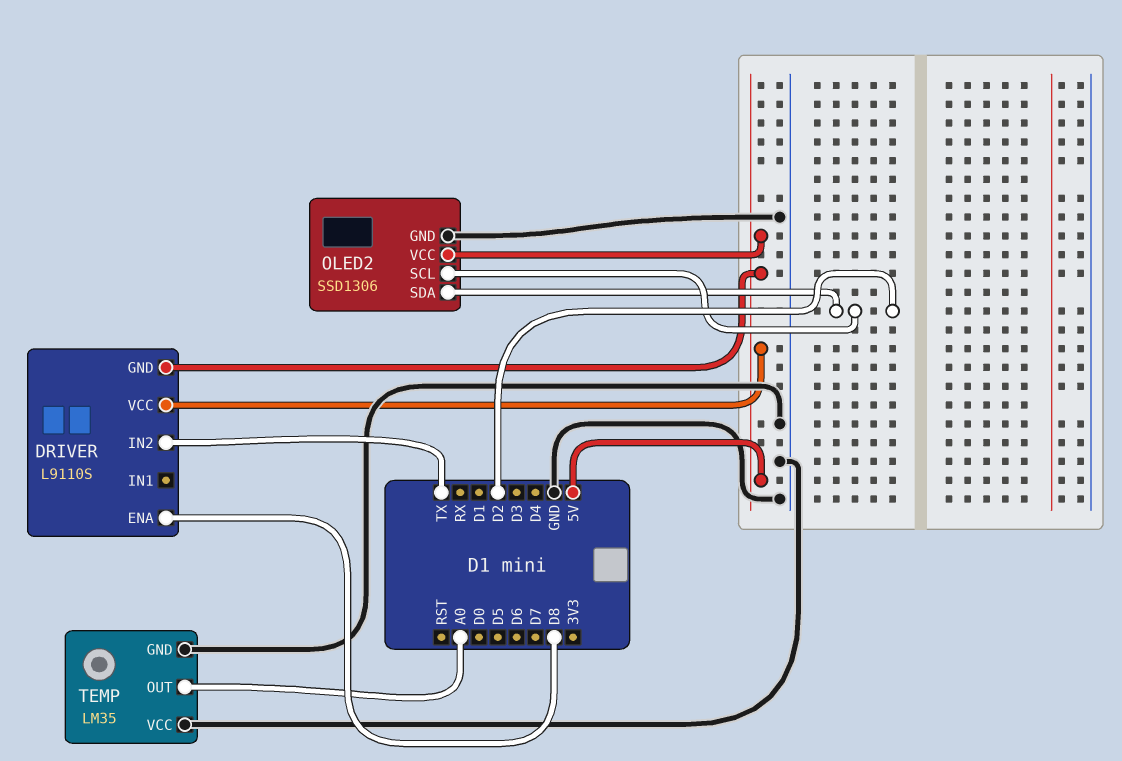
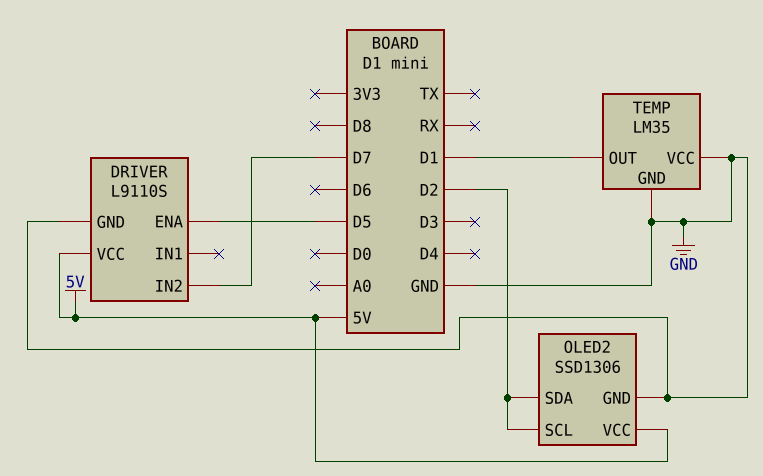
DRIVER pin ENA: D8 -> D5
DRIVER pin GND: 5V -> GND
DRIVER pin IN2: TX -> D7
TEMP pin OUT: A0 -> D1

